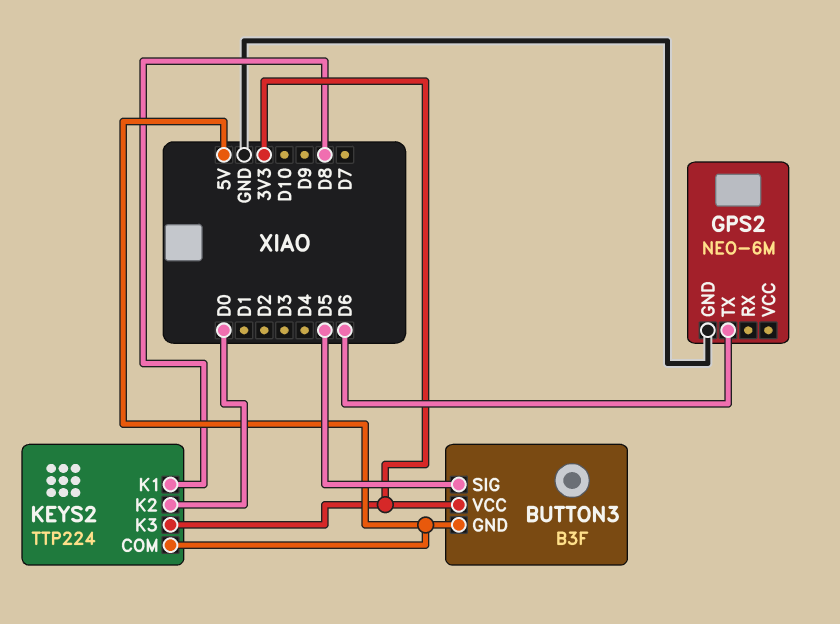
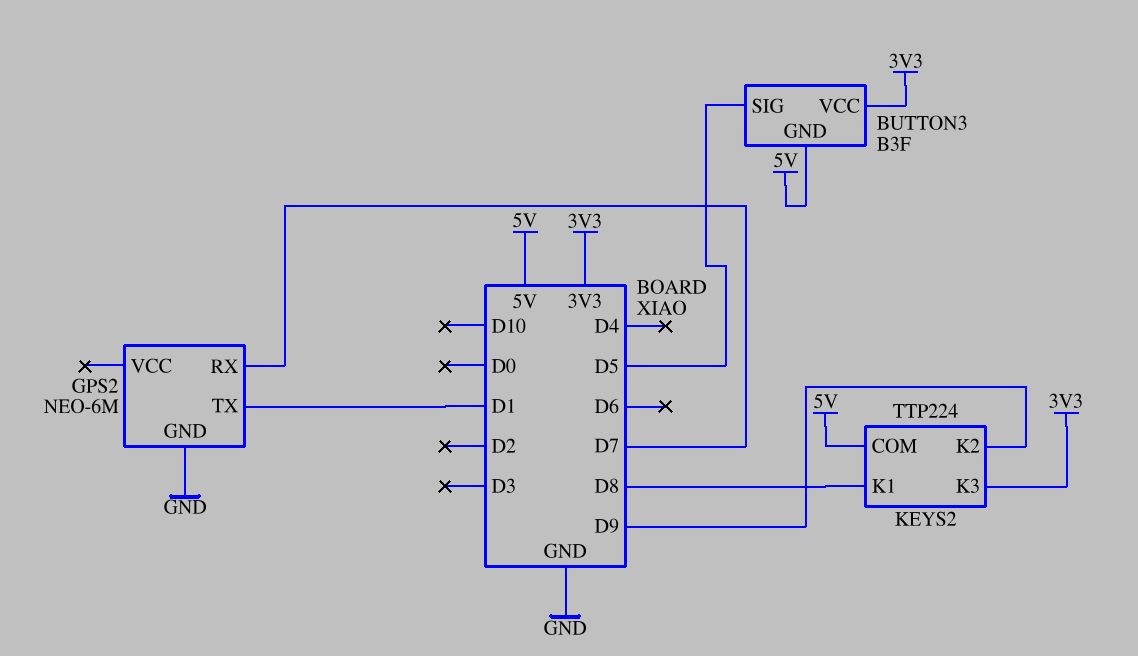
GPS2 pin RX: none -> D7
GPS2 pin TX: D6 -> D1
KEYS2 pin K2: D0 -> D9

